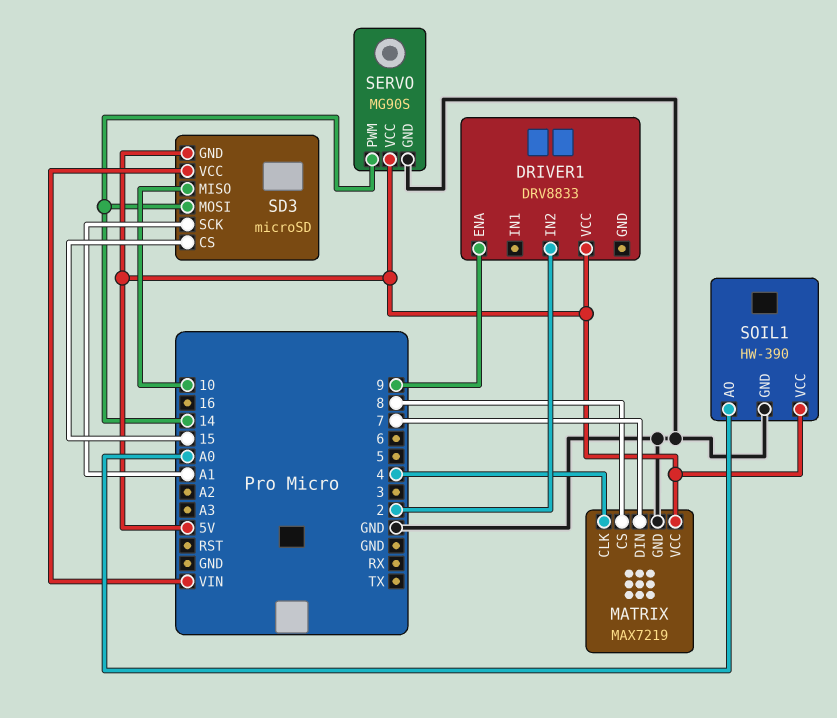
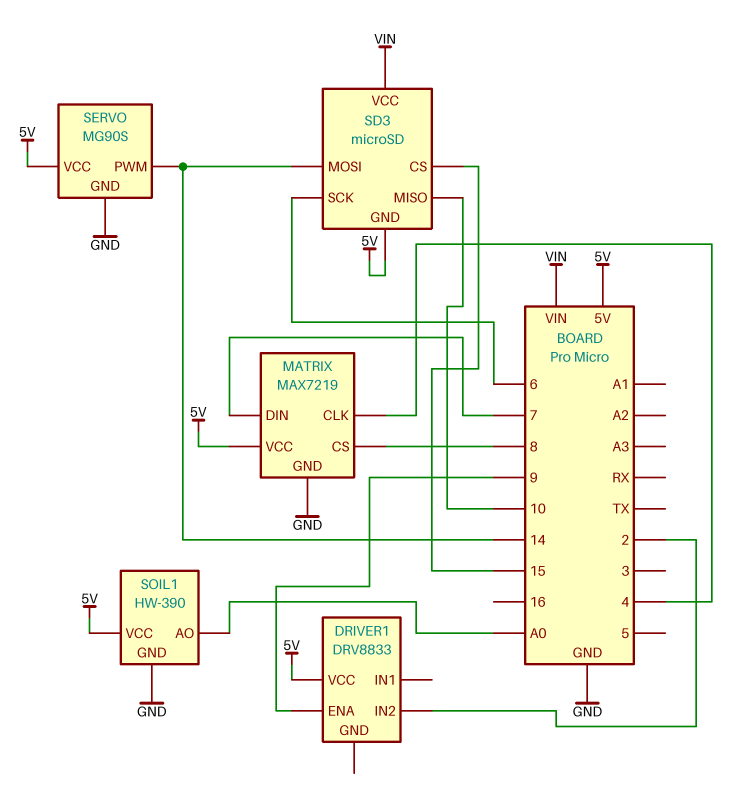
SD3 pin SCK: A1 -> 6

